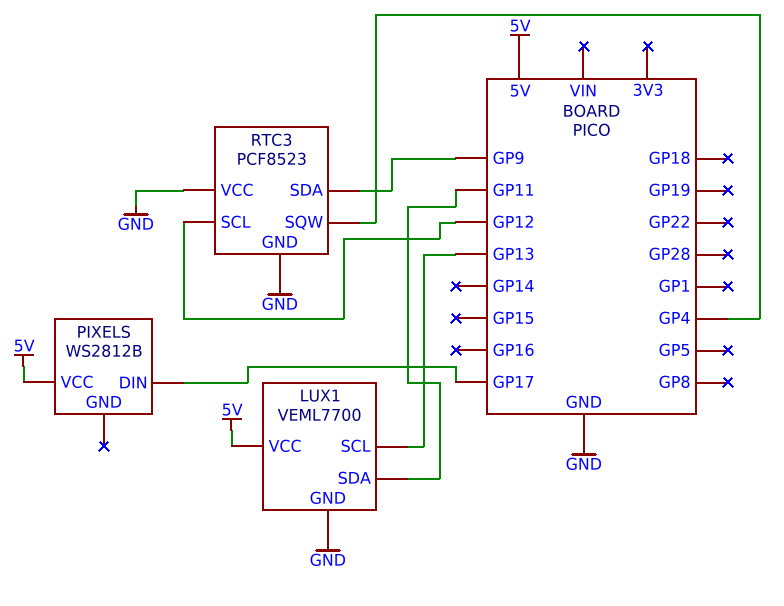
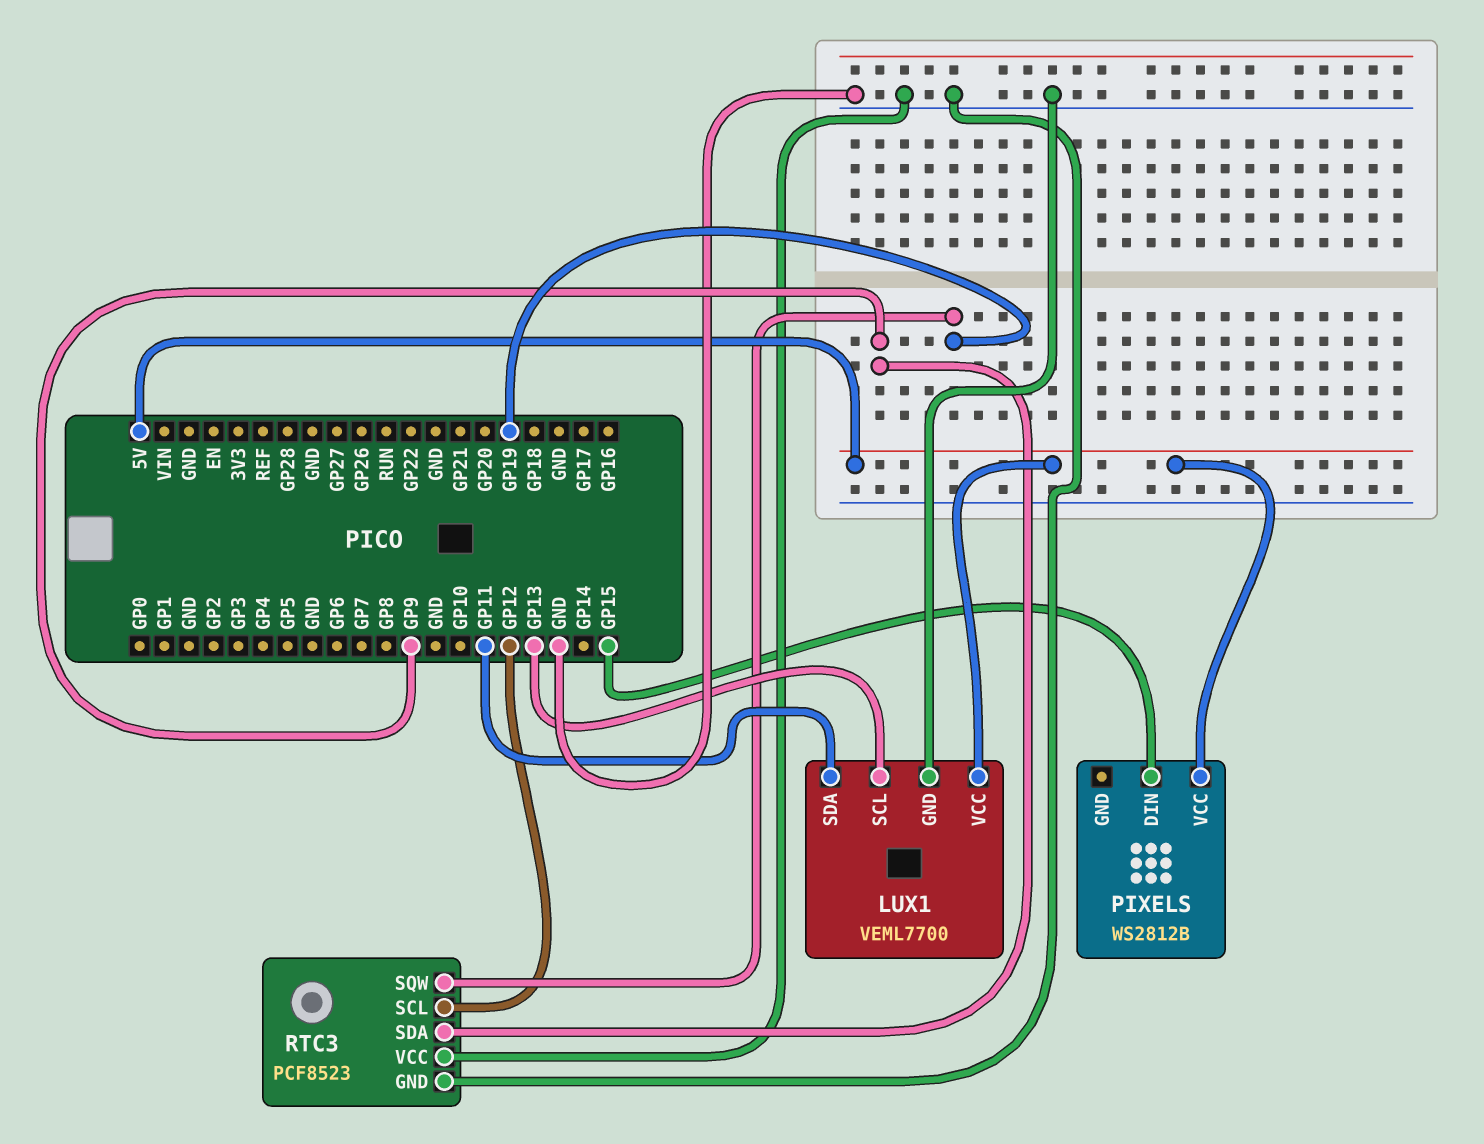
PIXELS pin DIN: GP17 -> GP15
RTC3 pin SQW: GP4 -> GP19

